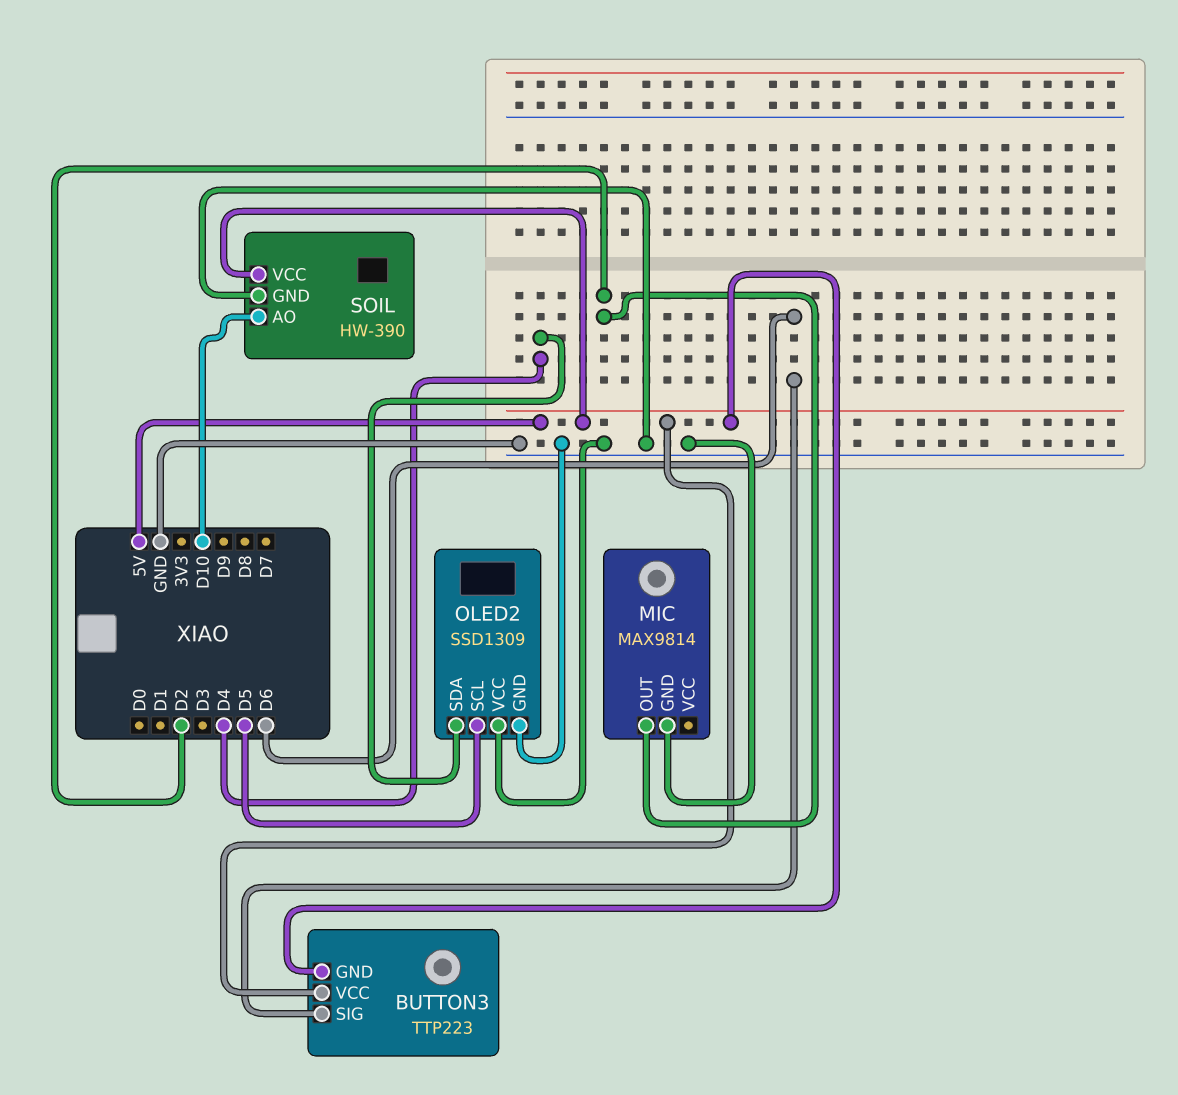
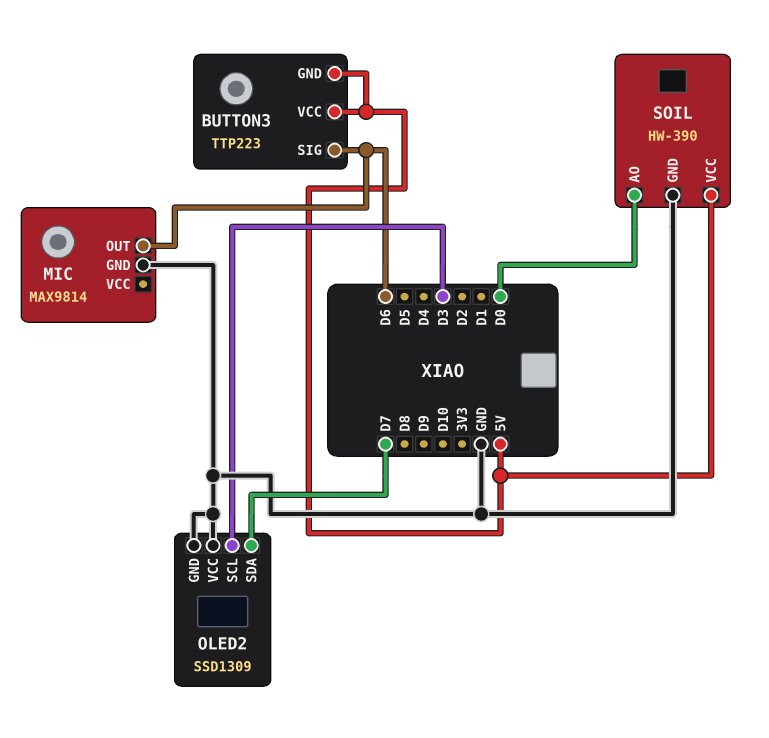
MIC pin OUT: D2 -> D6
OLED2 pin SCL: D5 -> D3
OLED2 pin SDA: D4 -> D7
SOIL pin AO: D10 -> D0

